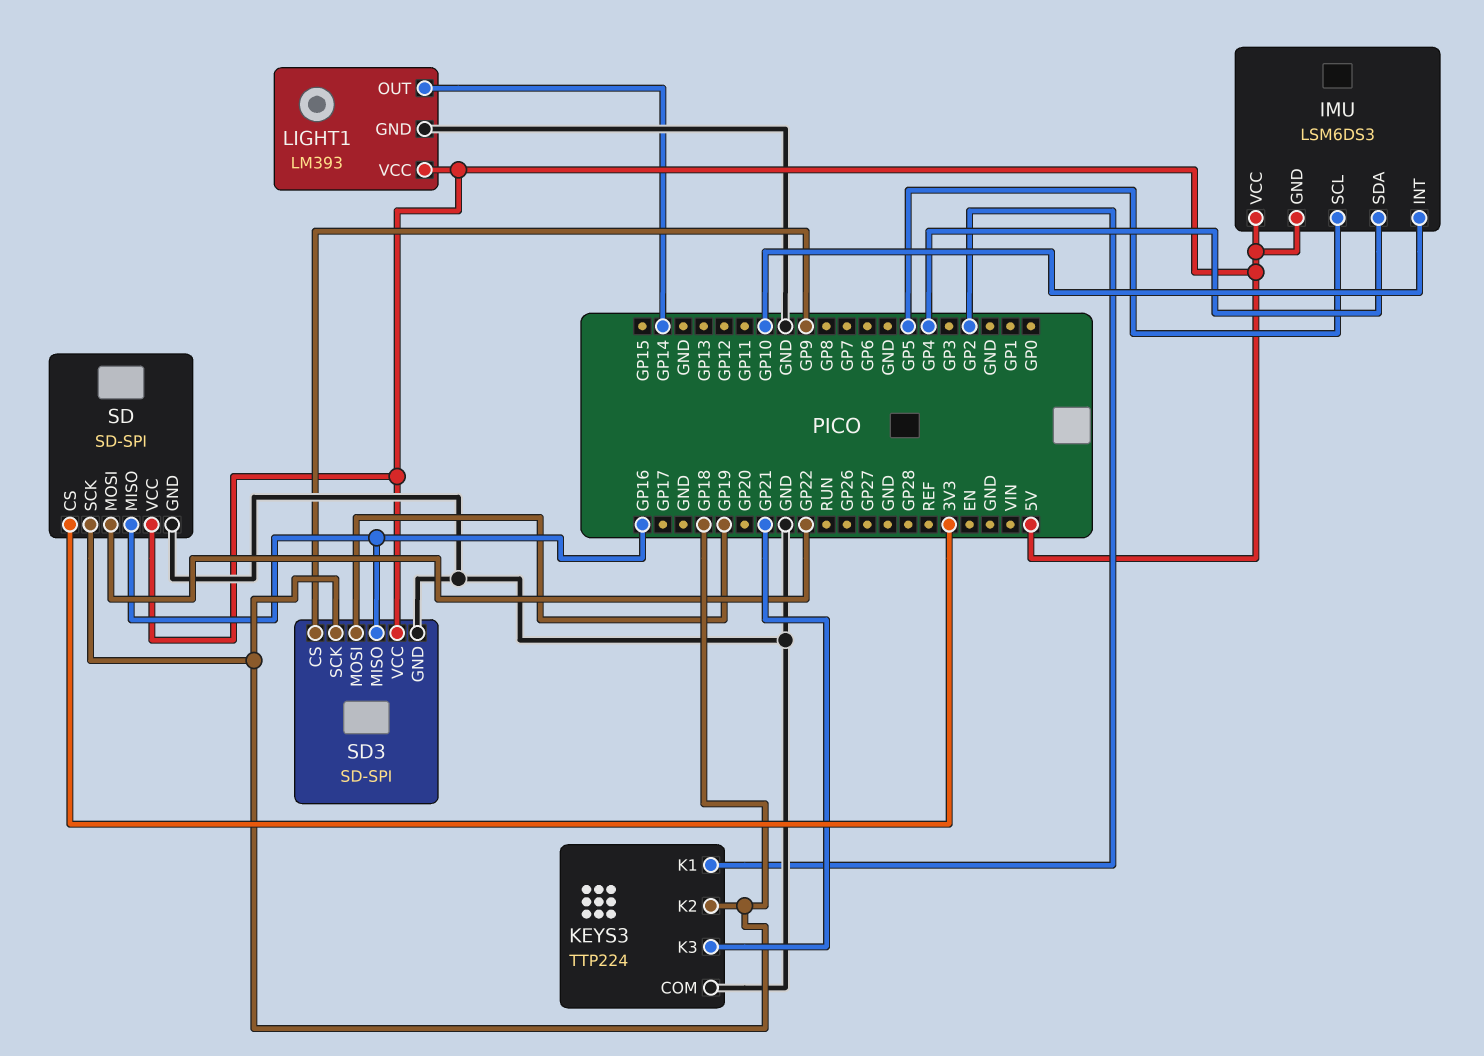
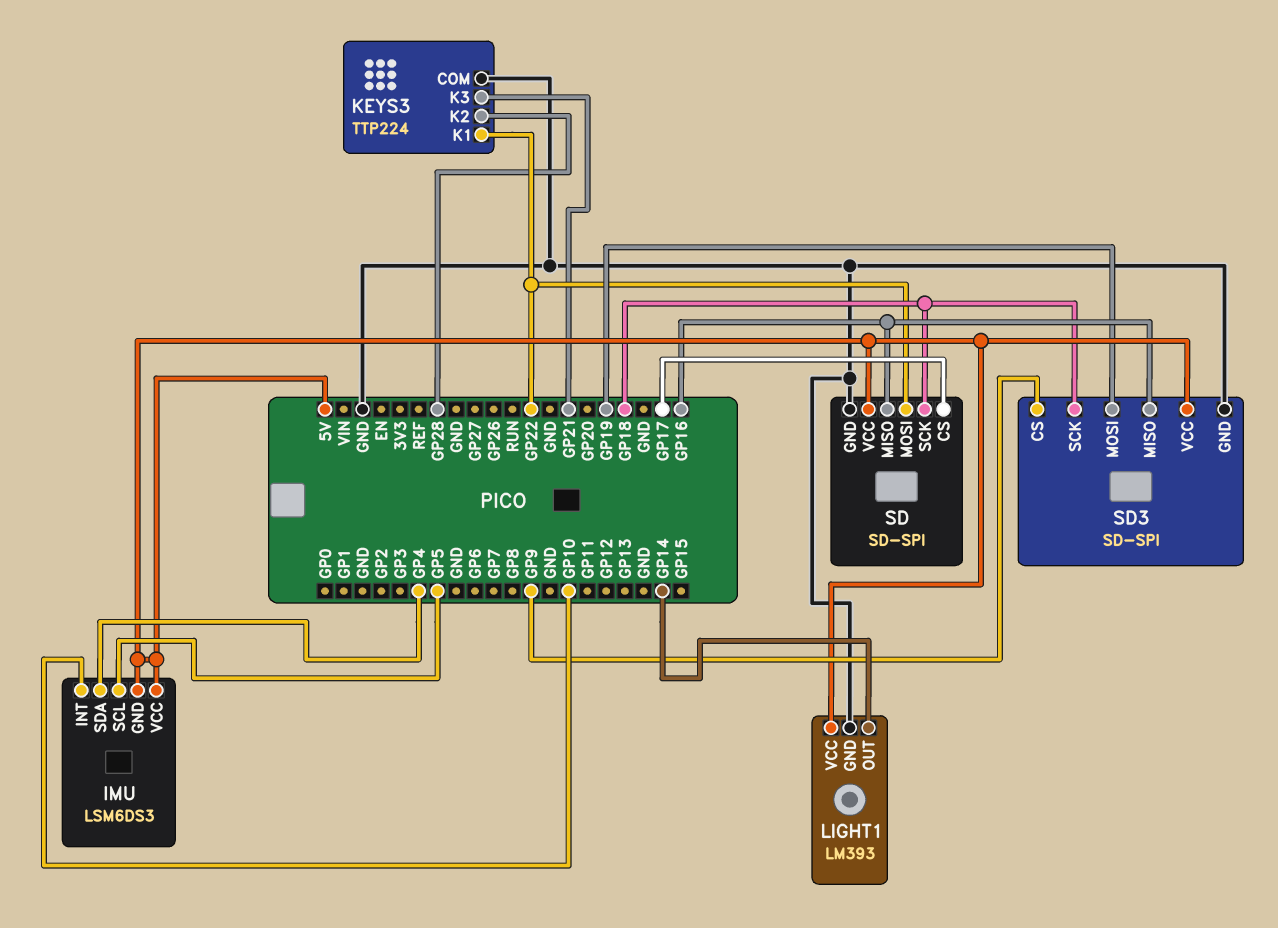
KEYS3 pin K1: GP2 -> GP22
KEYS3 pin K2: GP18 -> GP28
SD pin CS: 3V3 -> GP17

